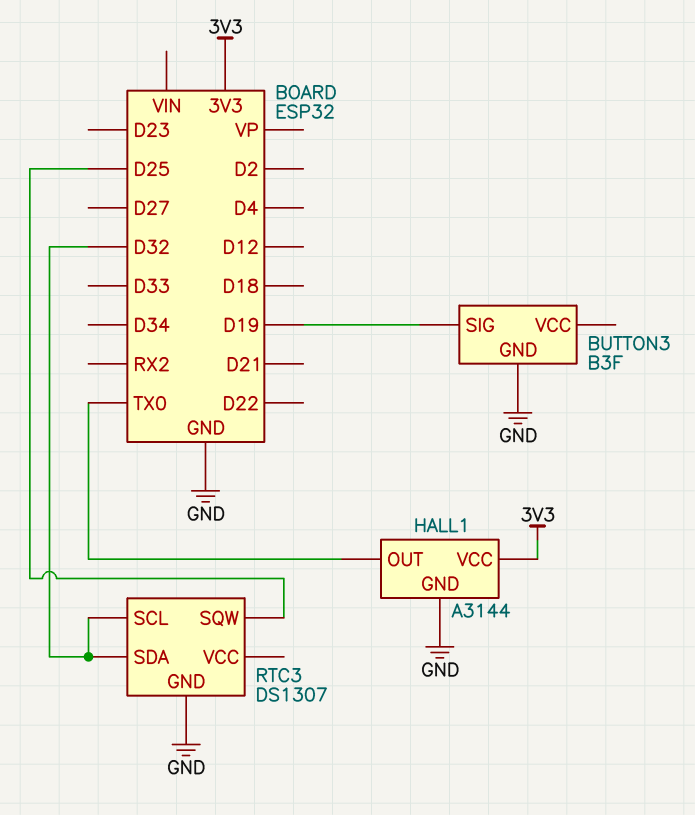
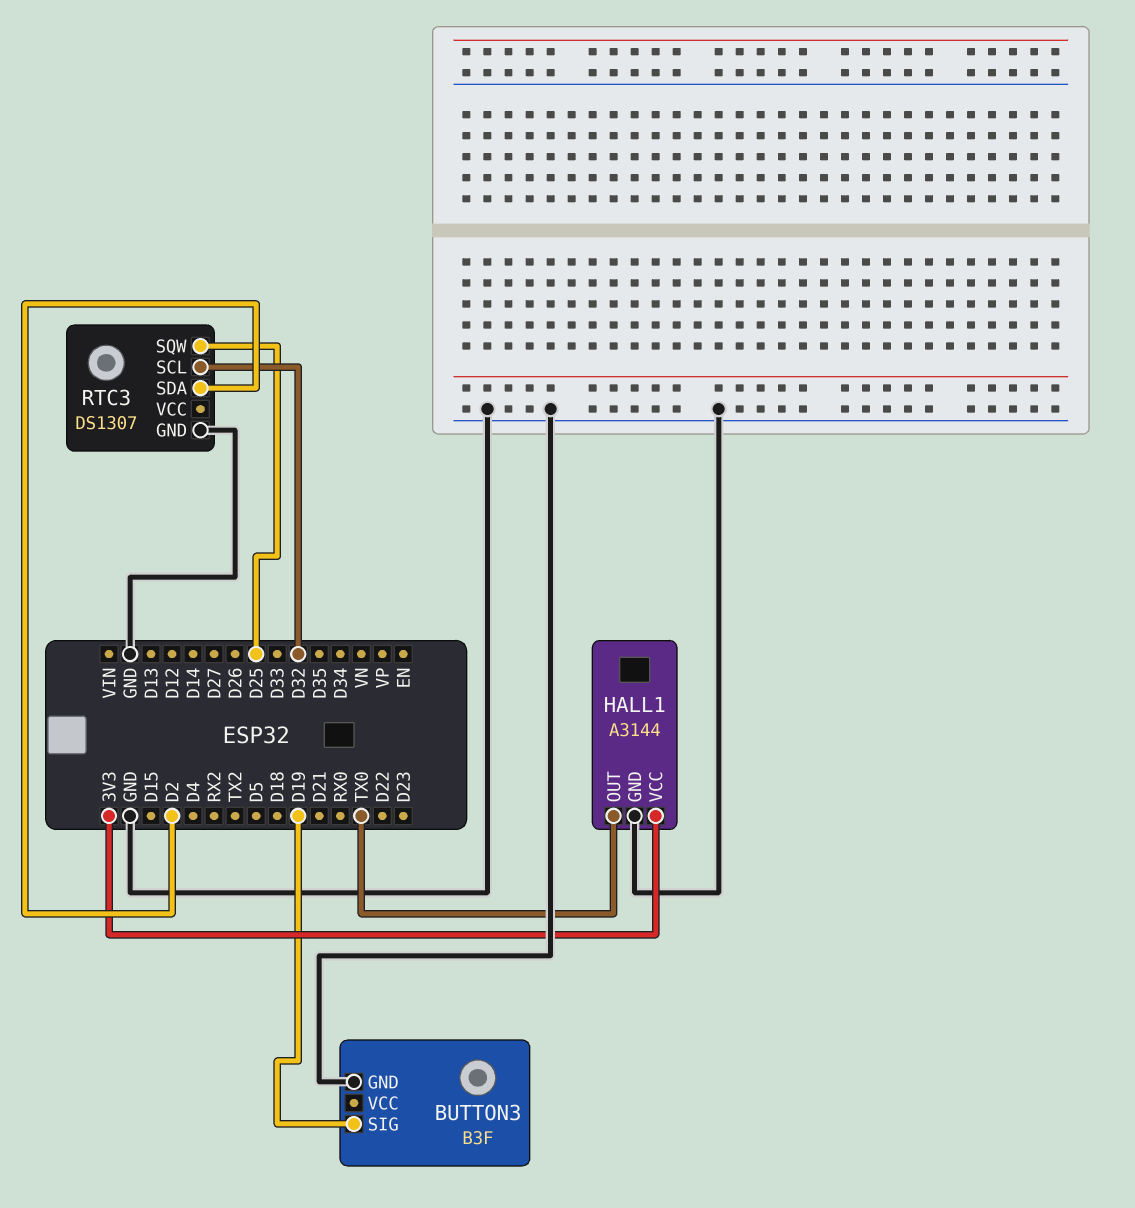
RTC3 pin SDA: D32 -> D2

